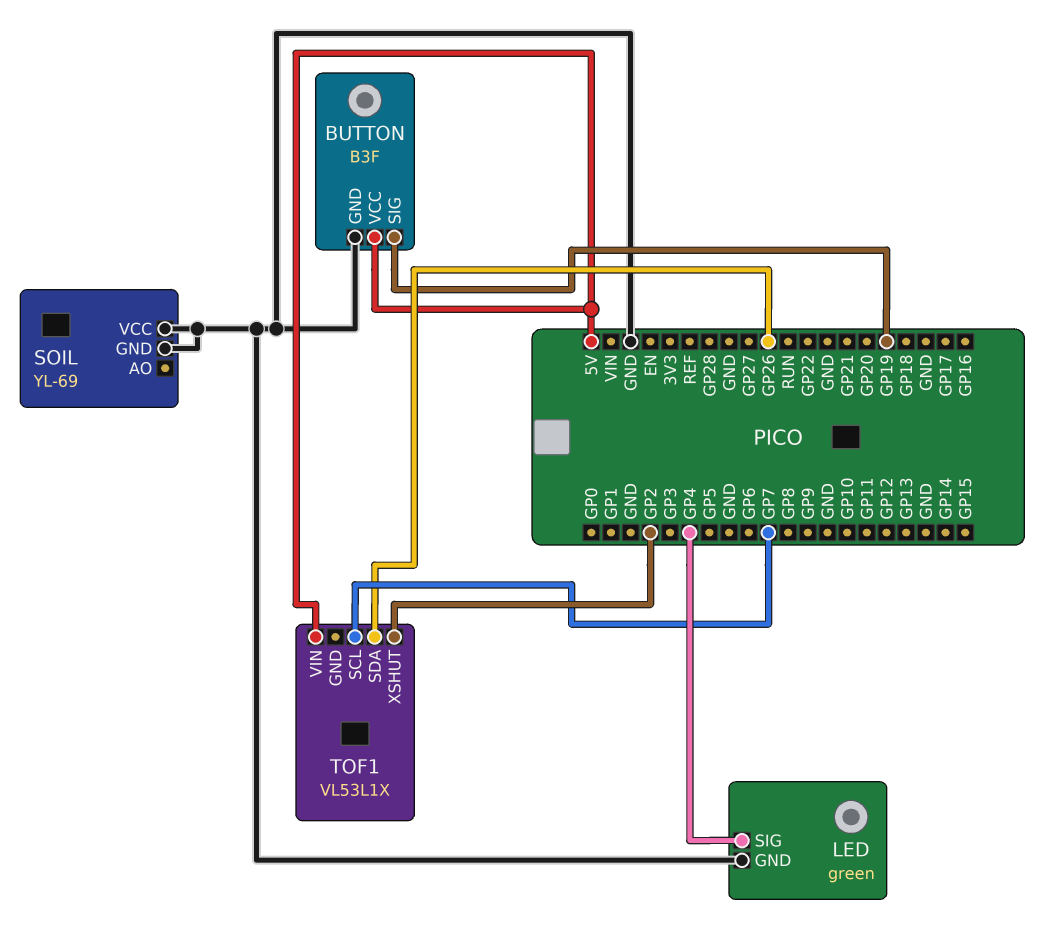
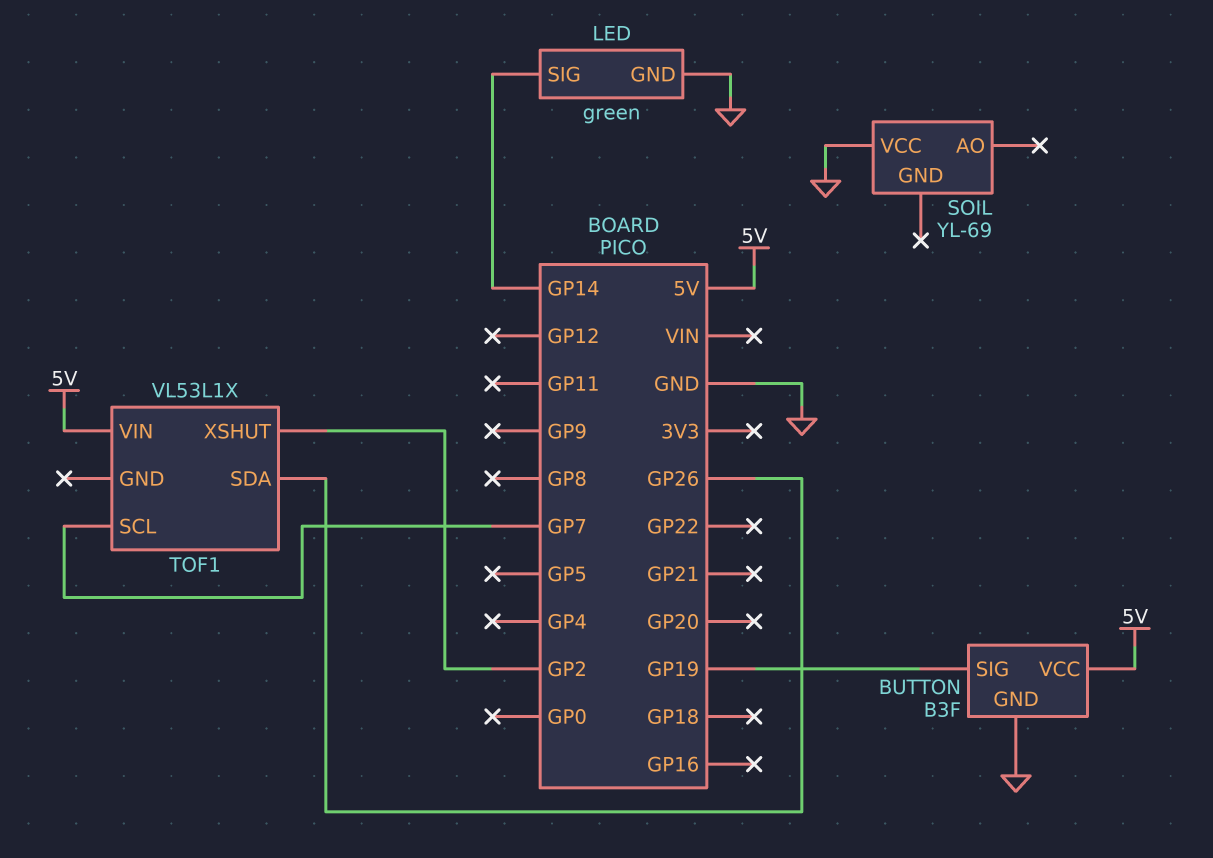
LED pin SIG: GP4 -> GP14
SOIL pin GND: GND -> none

